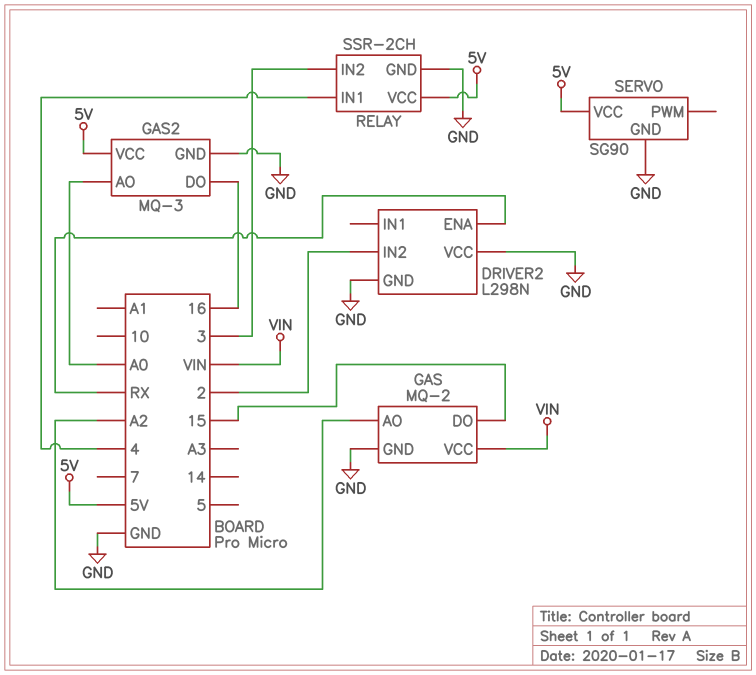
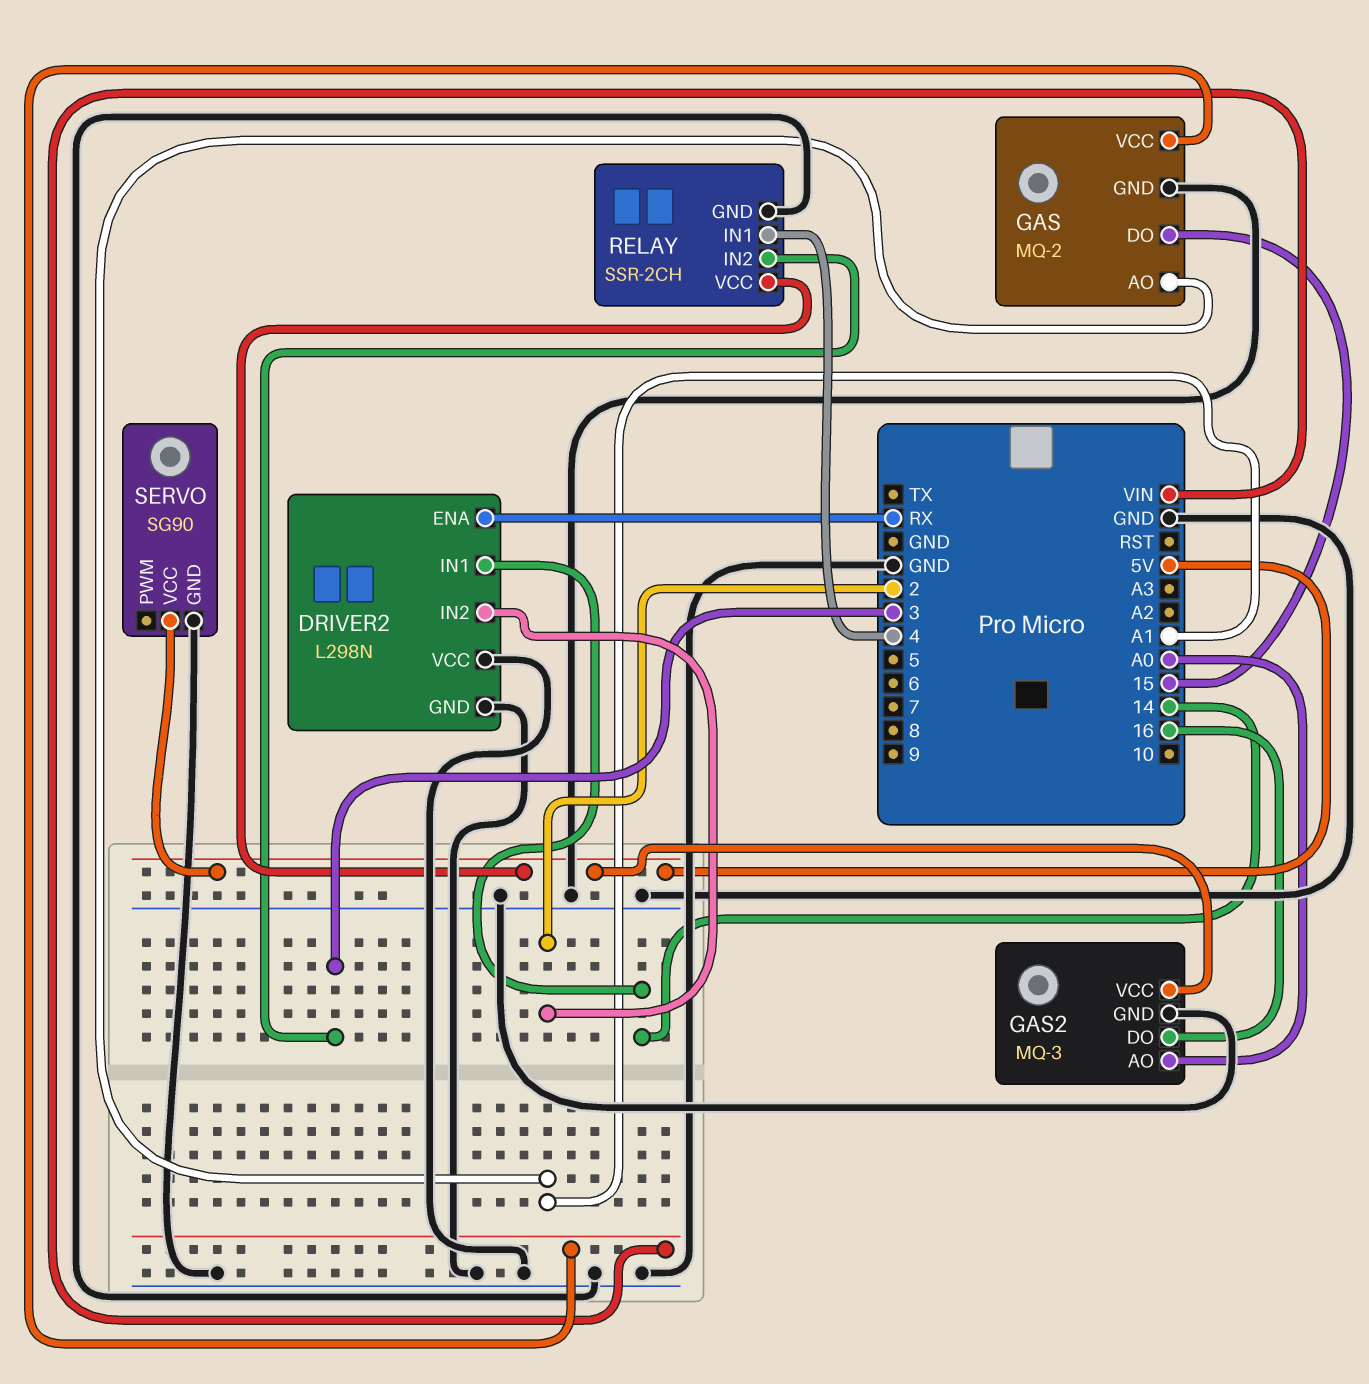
DRIVER2 pin IN1: none -> 14
GAS pin AO: A2 -> A1

